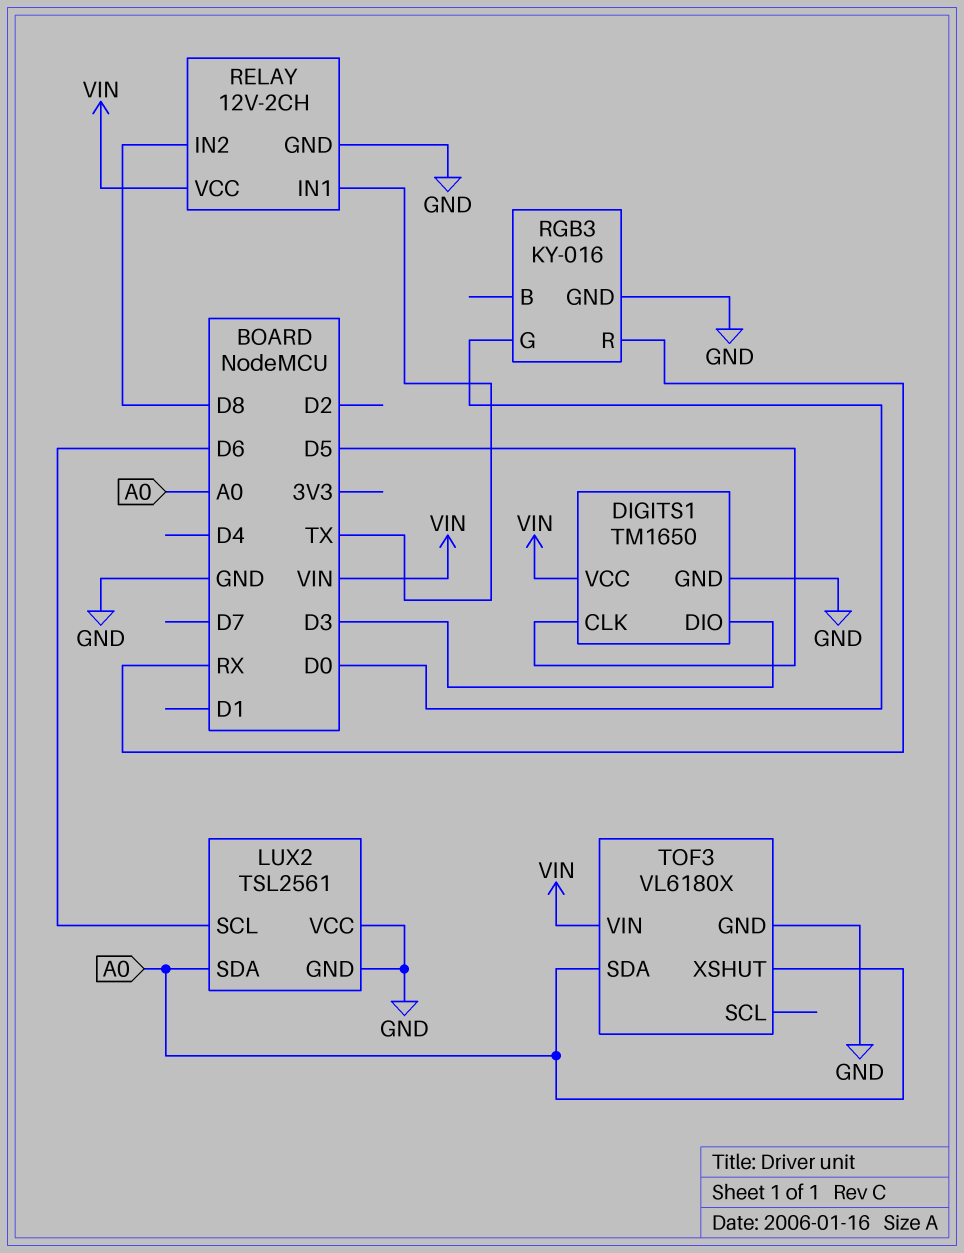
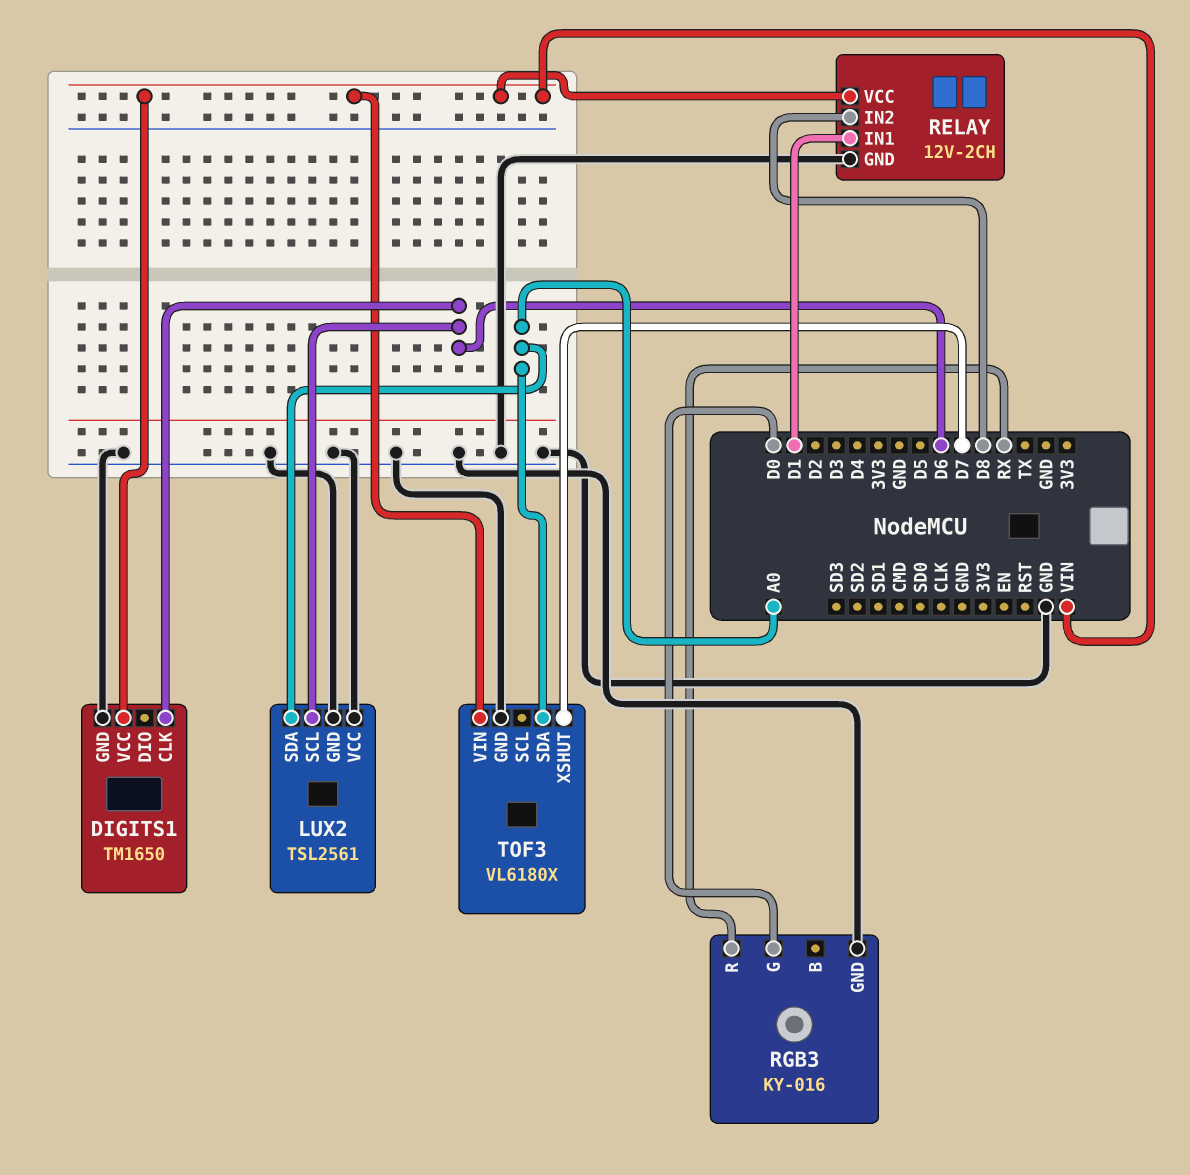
DIGITS1 pin CLK: D5 -> D6
DIGITS1 pin DIO: D3 -> none
RELAY pin IN1: TX -> D1
TOF3 pin XSHUT: A0 -> D7

